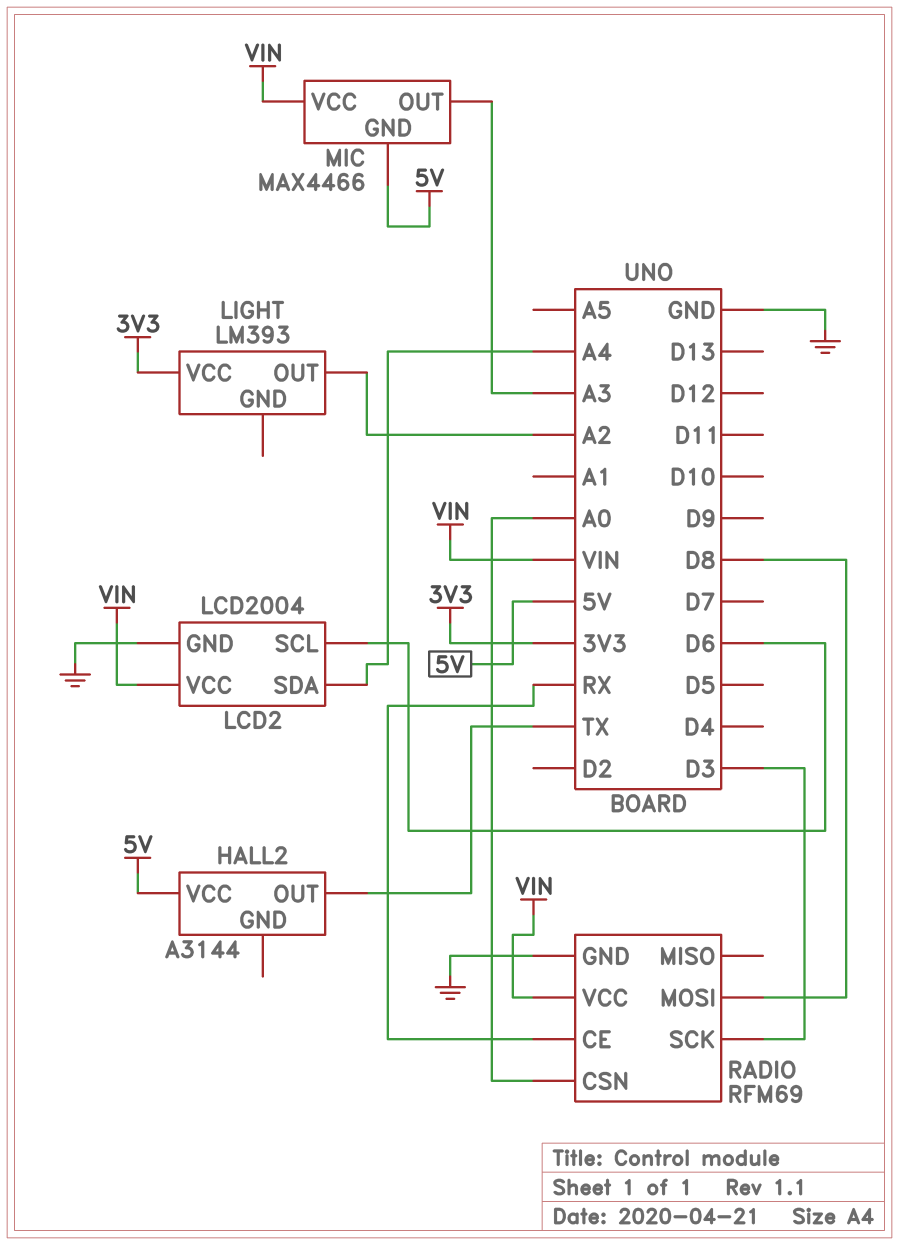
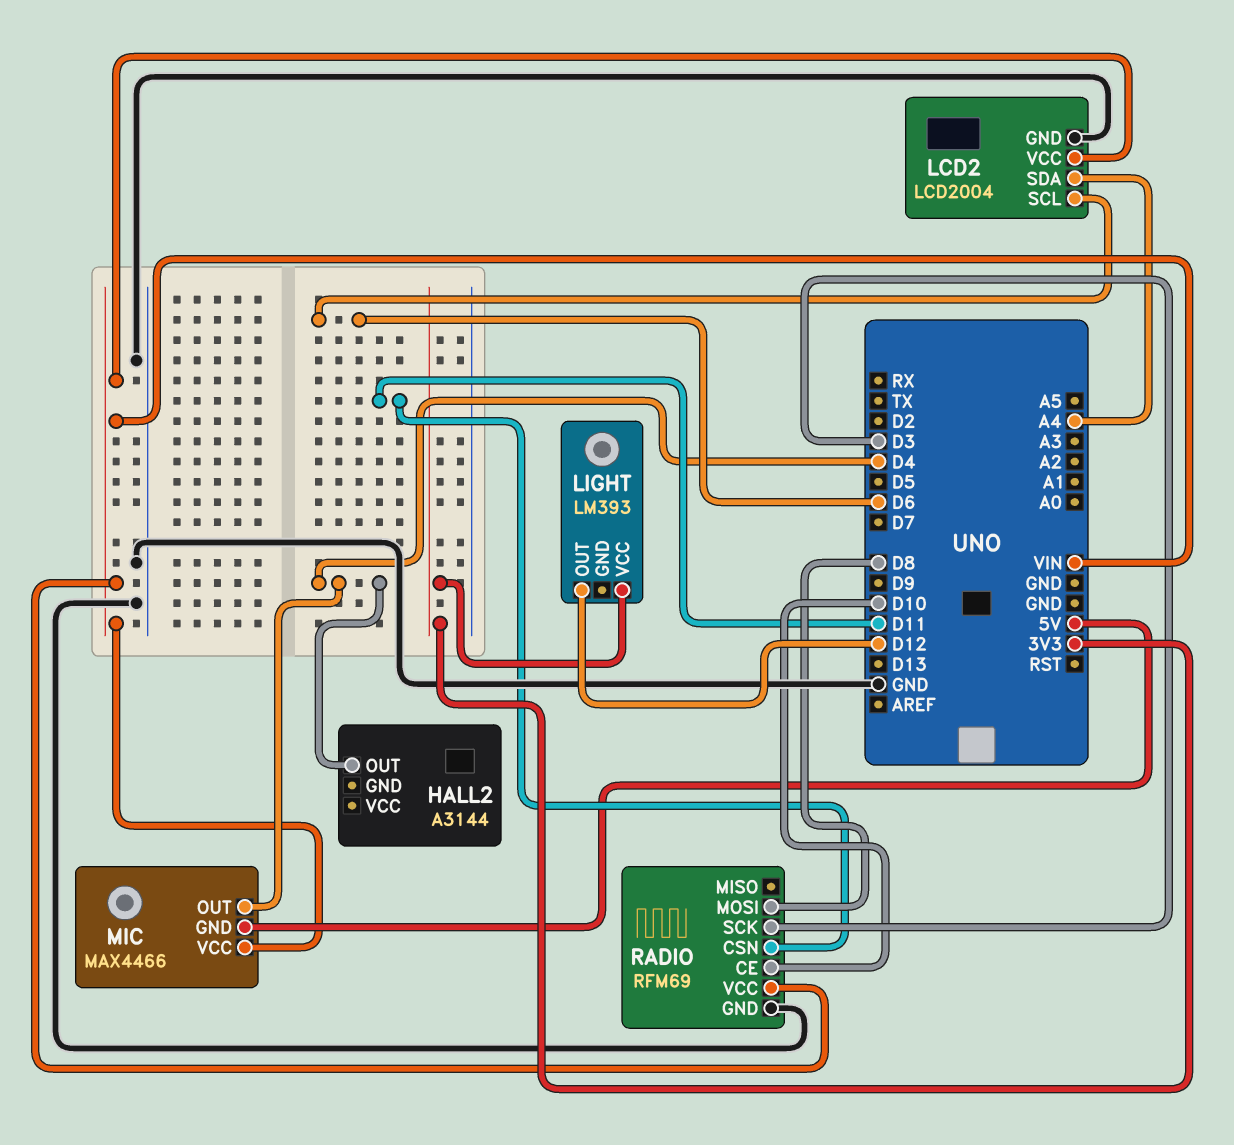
HALL2 pin OUT: TX -> D4
HALL2 pin VCC: 5V -> none
LIGHT pin OUT: A2 -> D12
MIC pin OUT: A3 -> D4
RADIO pin CE: RX -> D10
RADIO pin CSN: A0 -> D11

